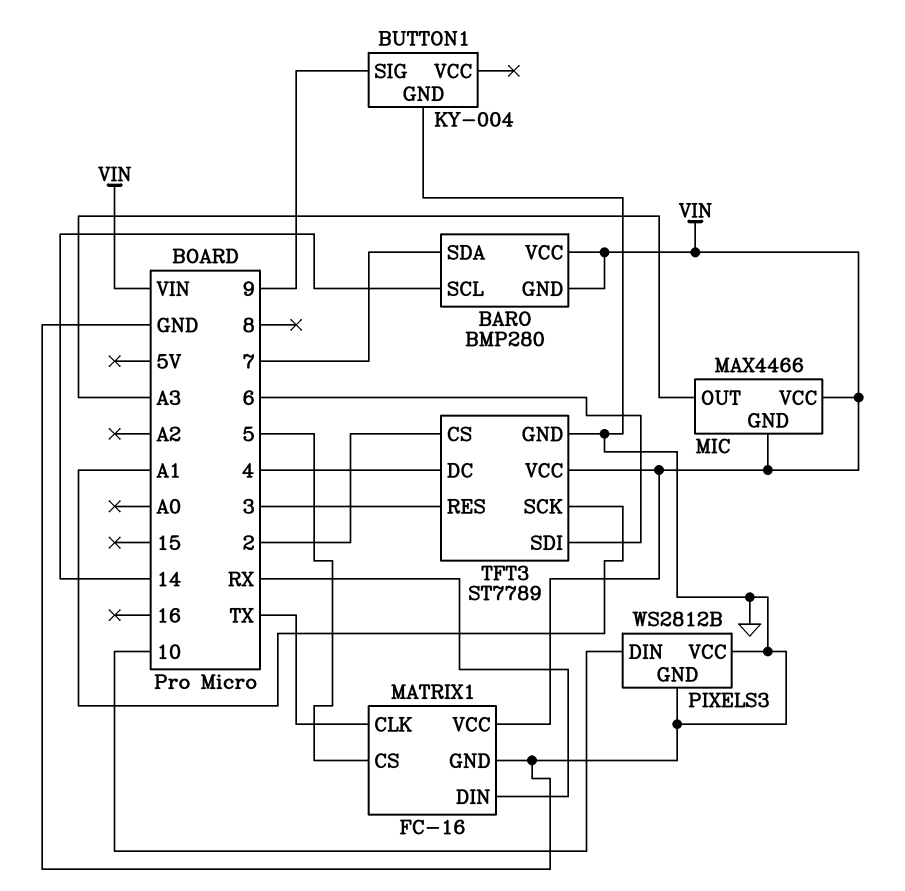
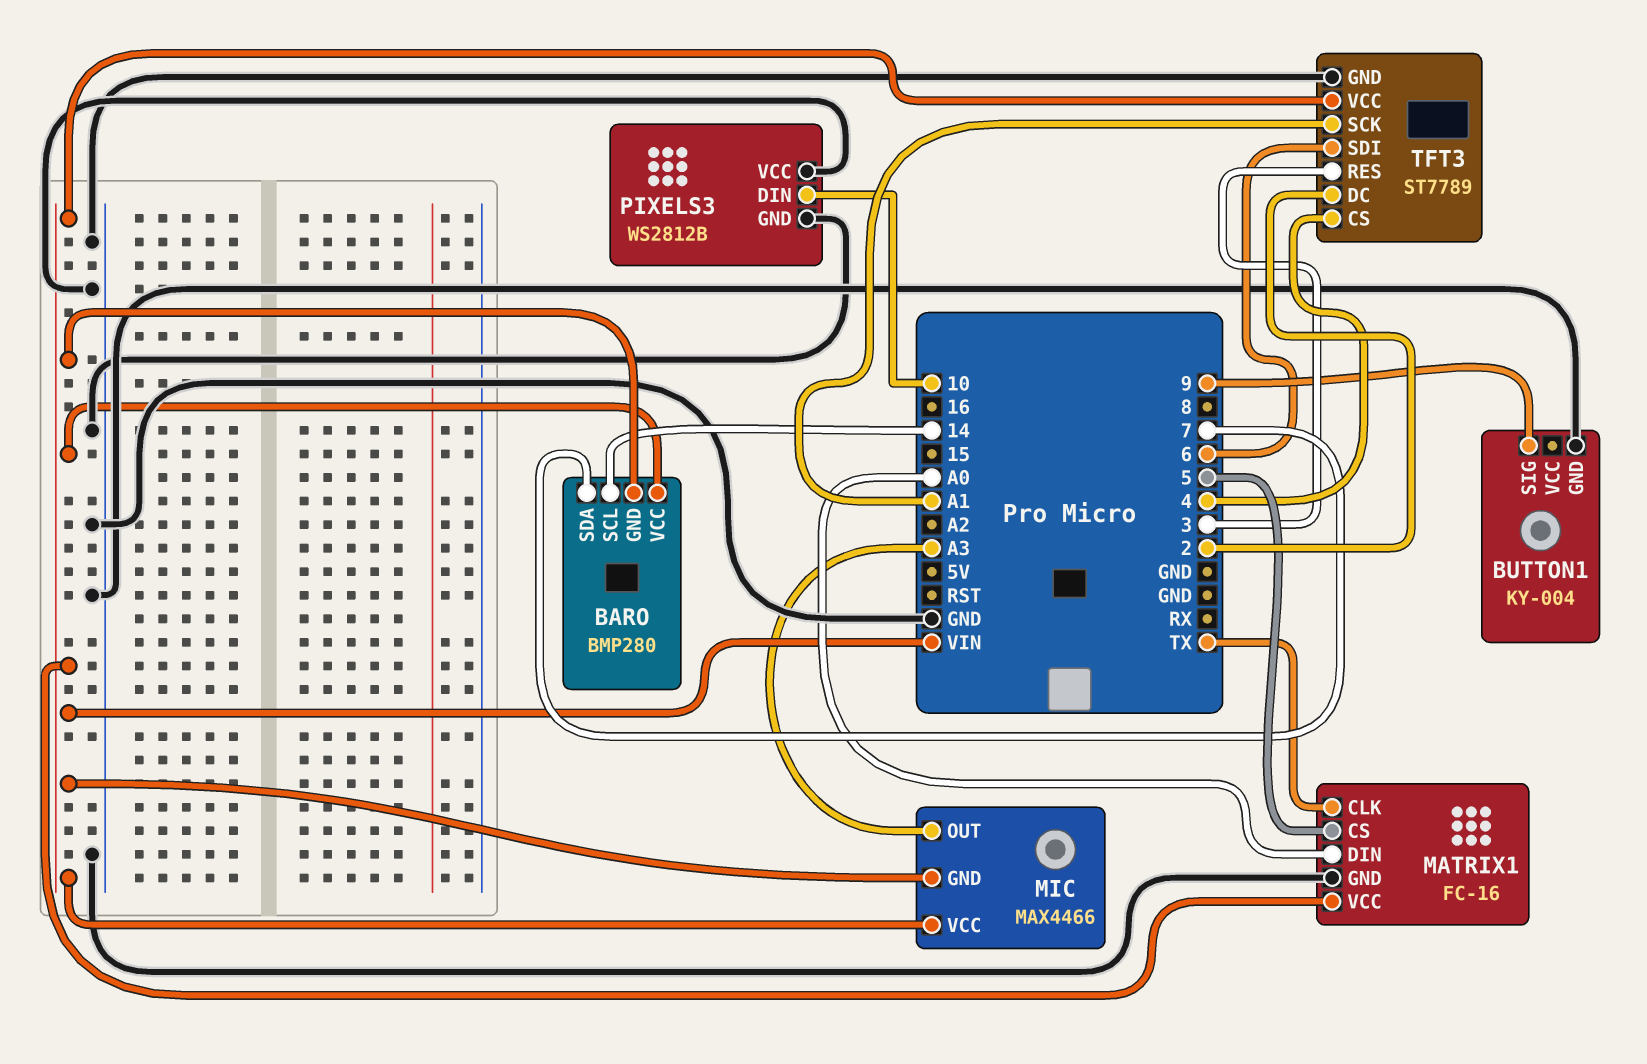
MATRIX1 pin DIN: RX -> A0
TFT3 pin CS: 2 -> 4
TFT3 pin DC: 4 -> 2

